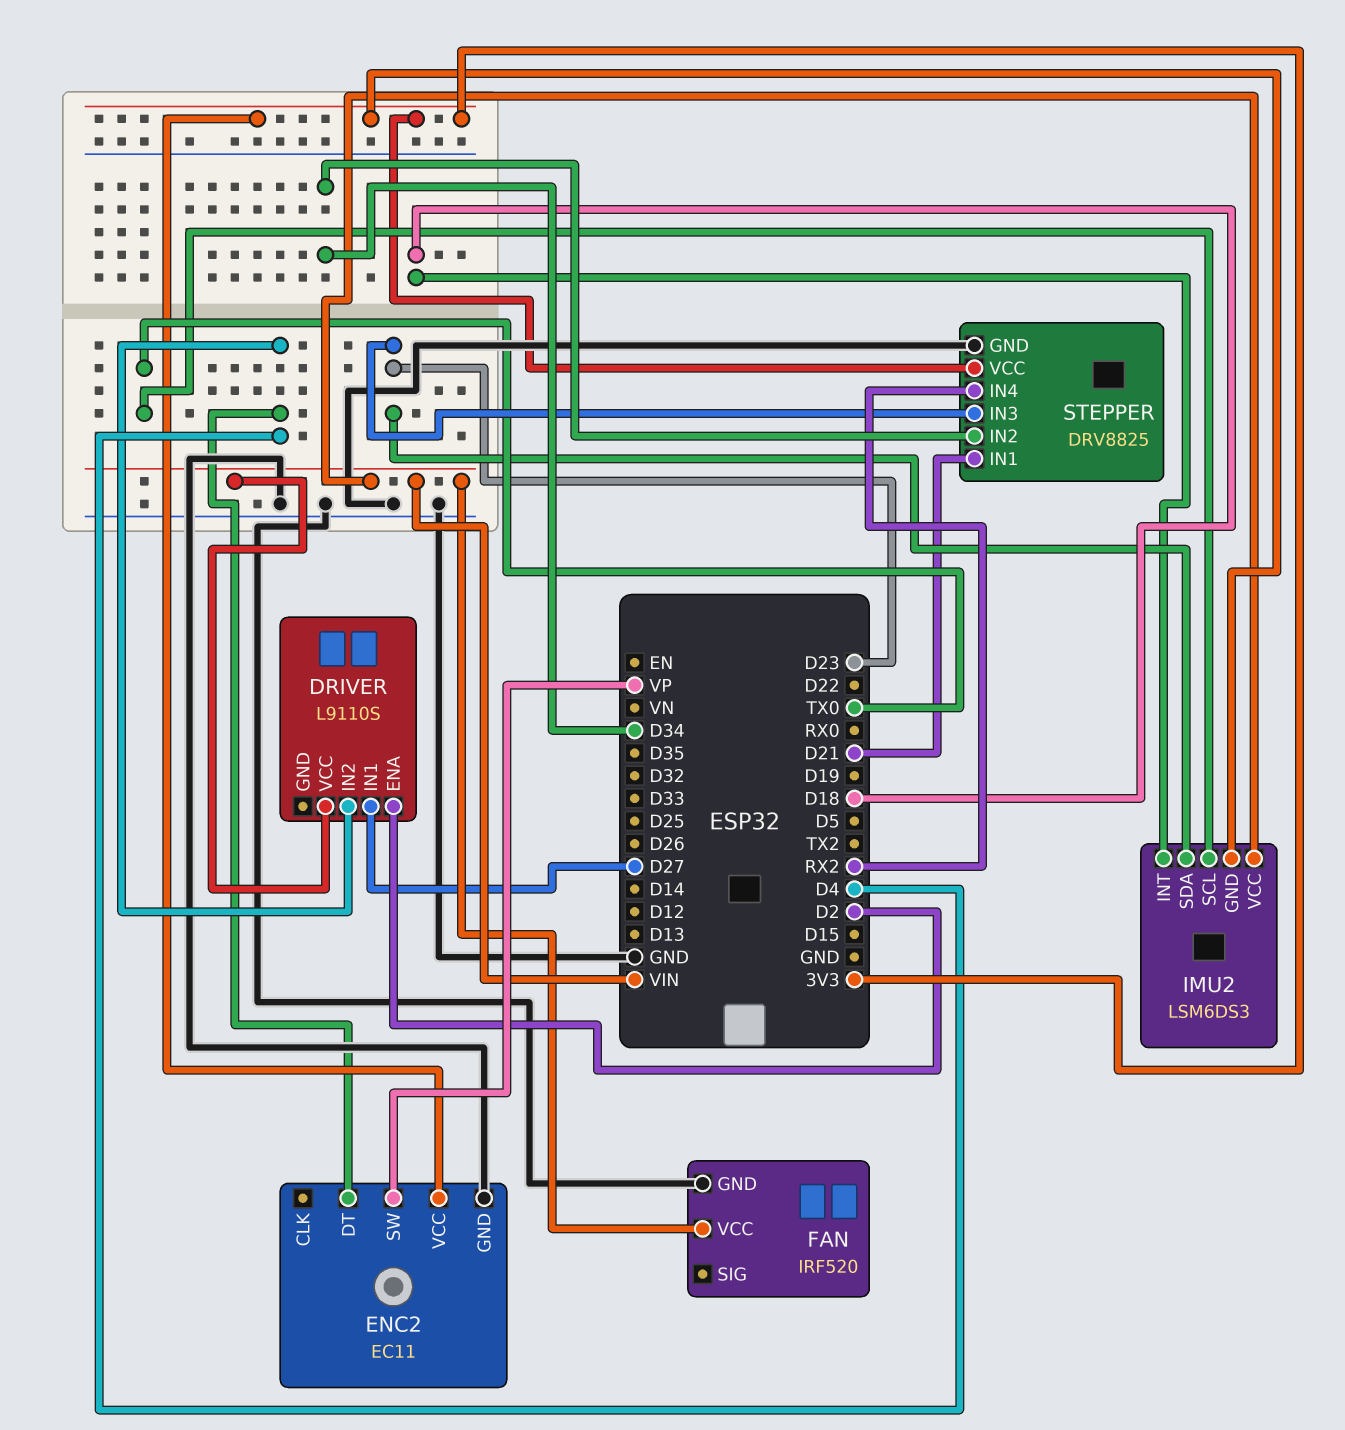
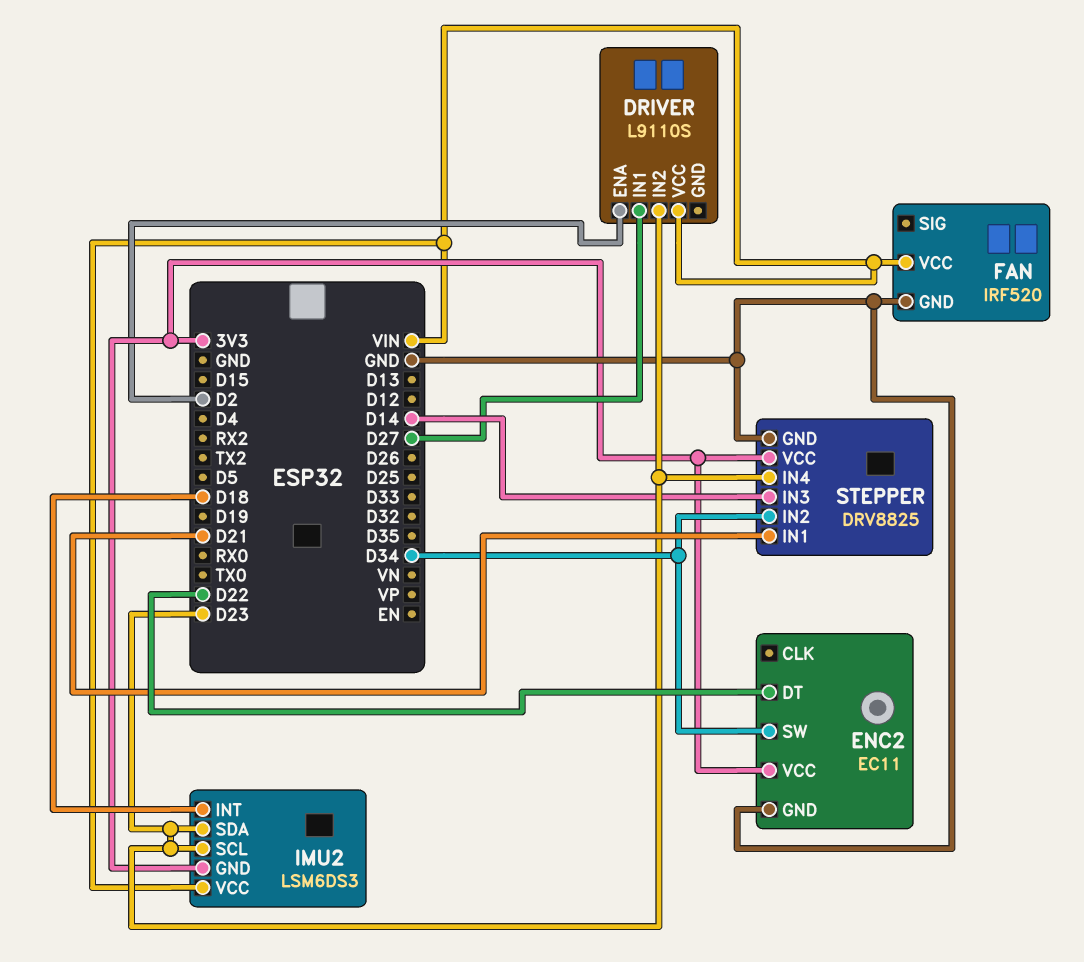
DRIVER pin IN2: D4 -> D23
ENC2 pin DT: D4 -> D22
ENC2 pin SW: VP -> D34
IMU2 pin SCL: TX0 -> D23
STEPPER pin IN3: D23 -> D14
STEPPER pin IN4: RX2 -> D23

